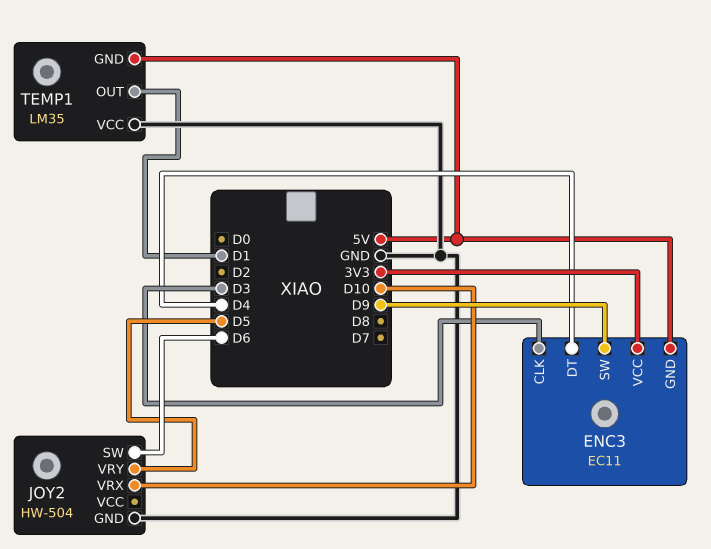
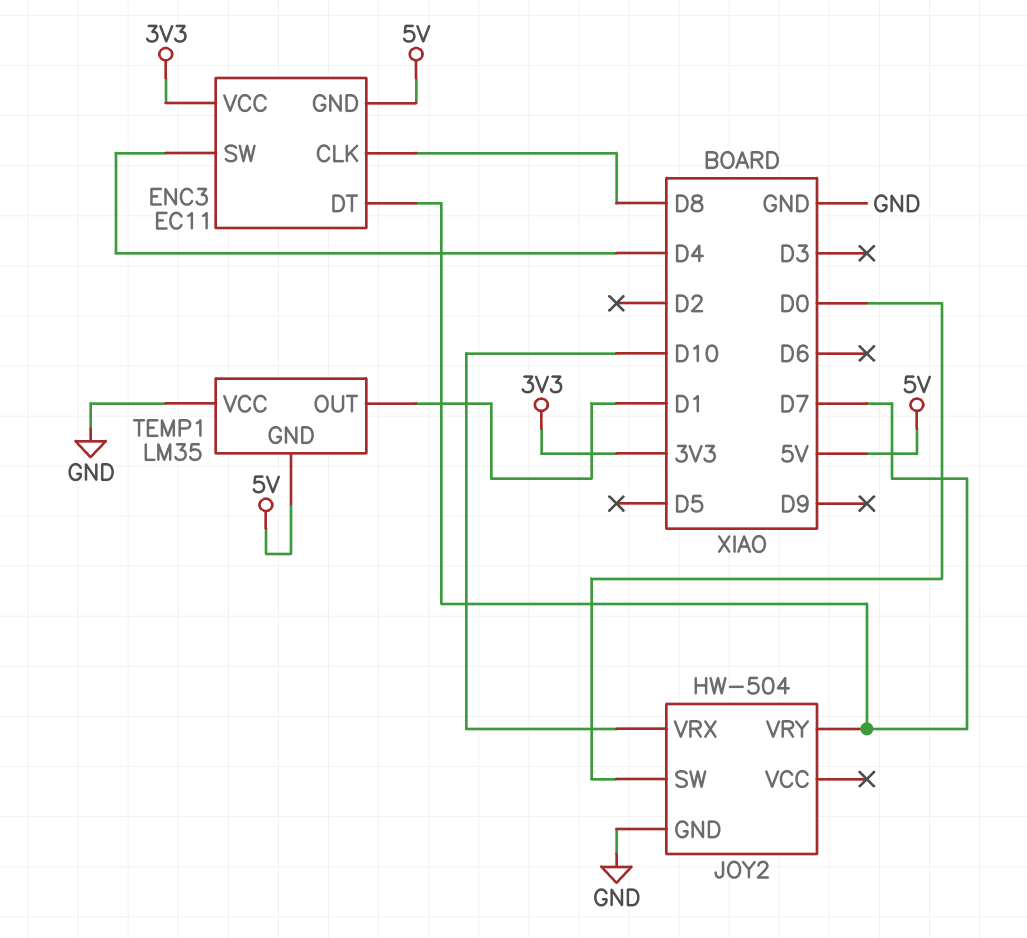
ENC3 pin CLK: D3 -> D8
ENC3 pin DT: D4 -> D7
ENC3 pin SW: D9 -> D4
JOY2 pin SW: D6 -> D0
JOY2 pin VRY: D5 -> D7

